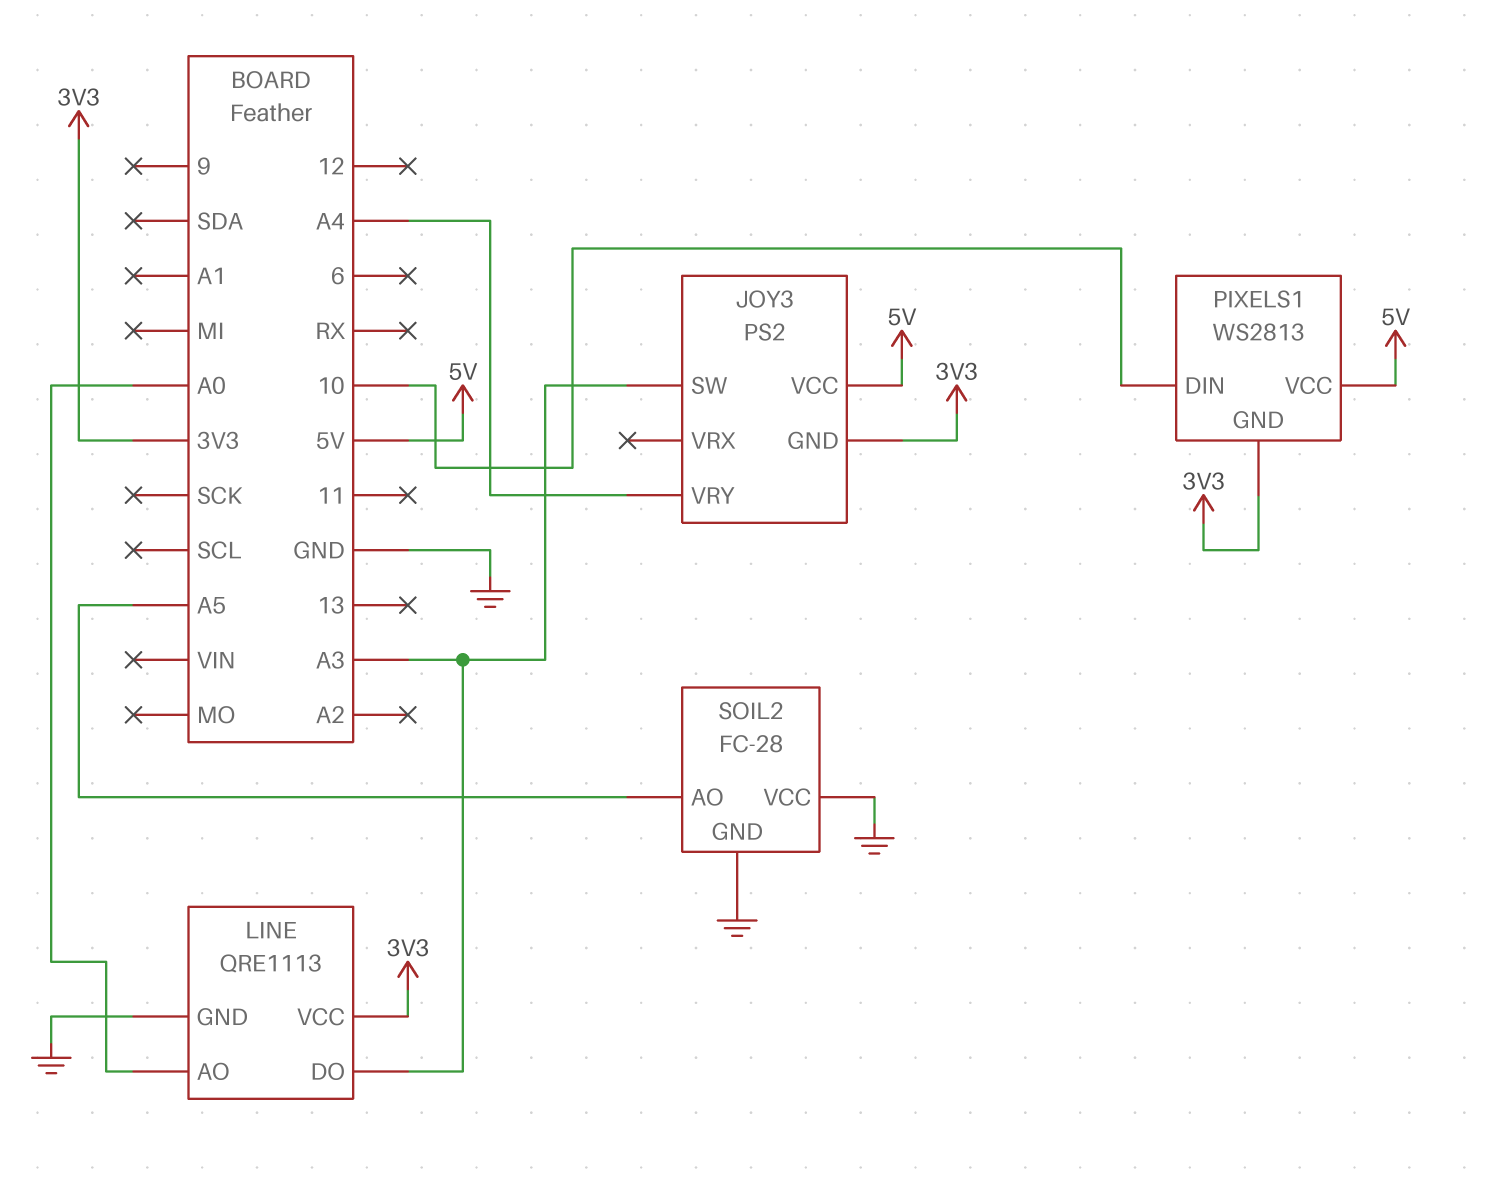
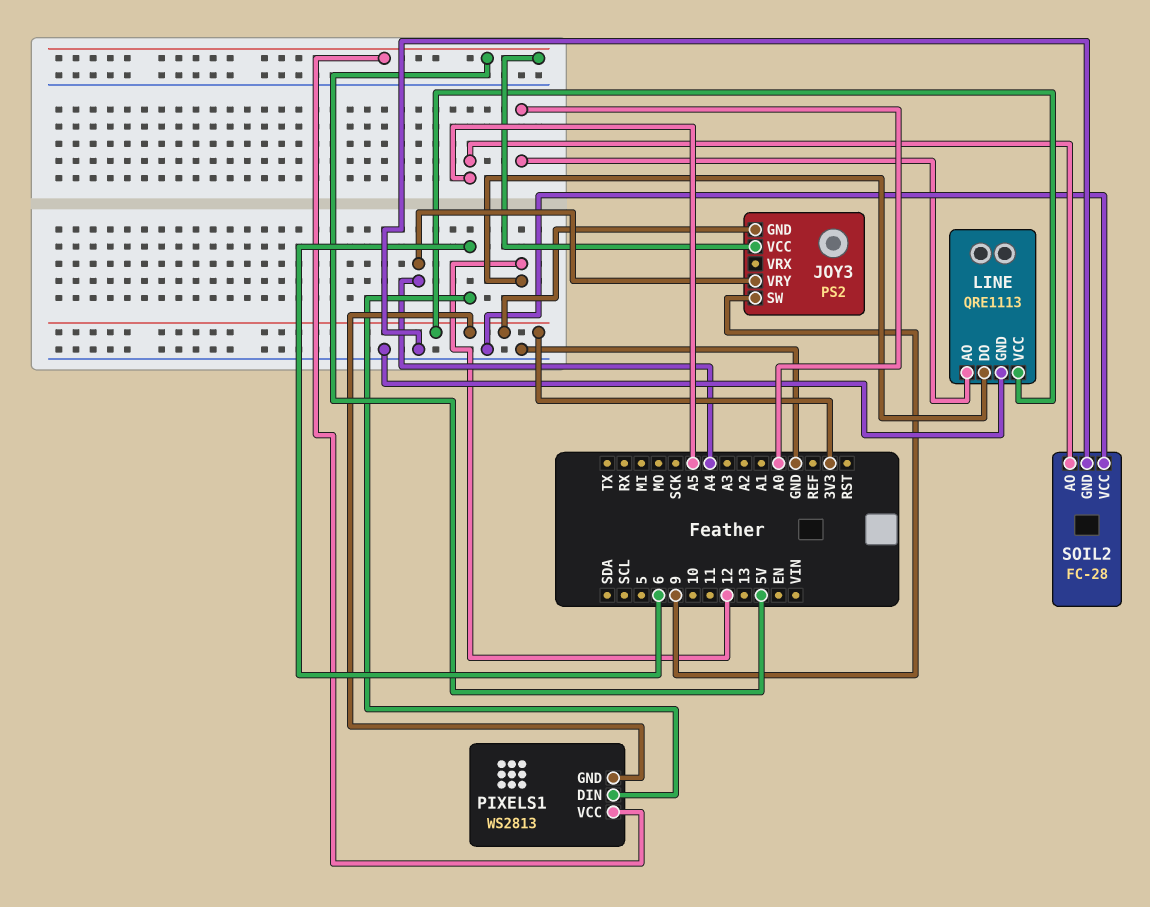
JOY3 pin SW: A3 -> 9
LINE pin DO: A3 -> 12
PIXELS1 pin DIN: 10 -> 6

